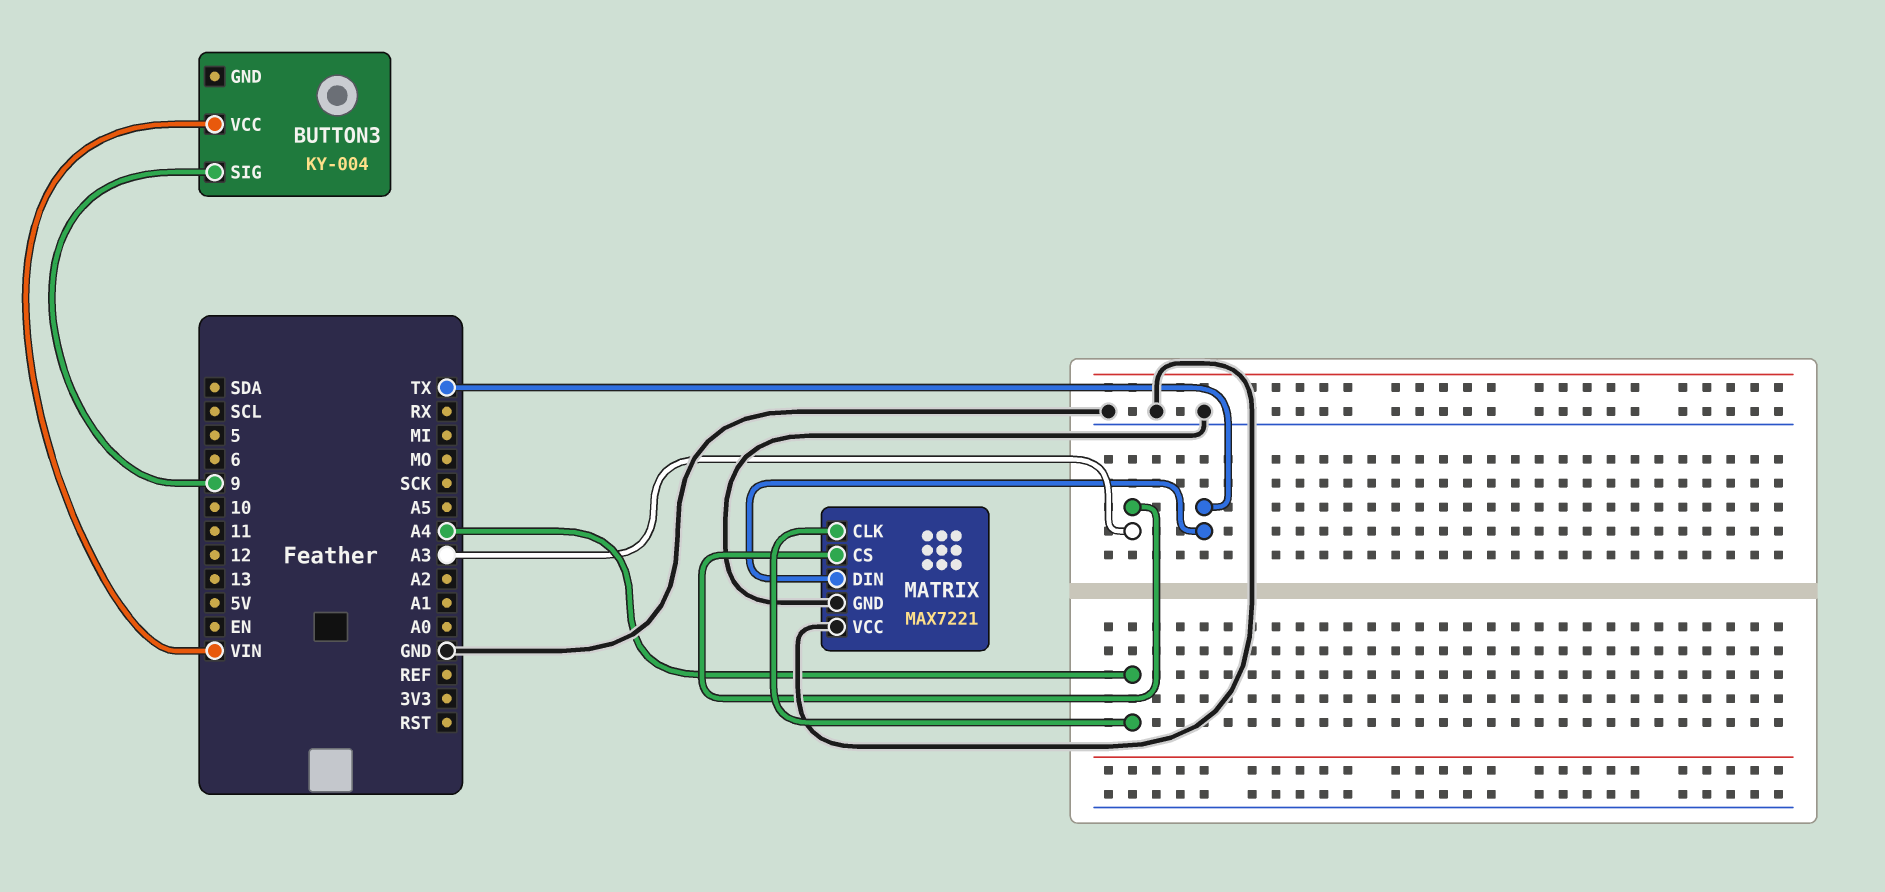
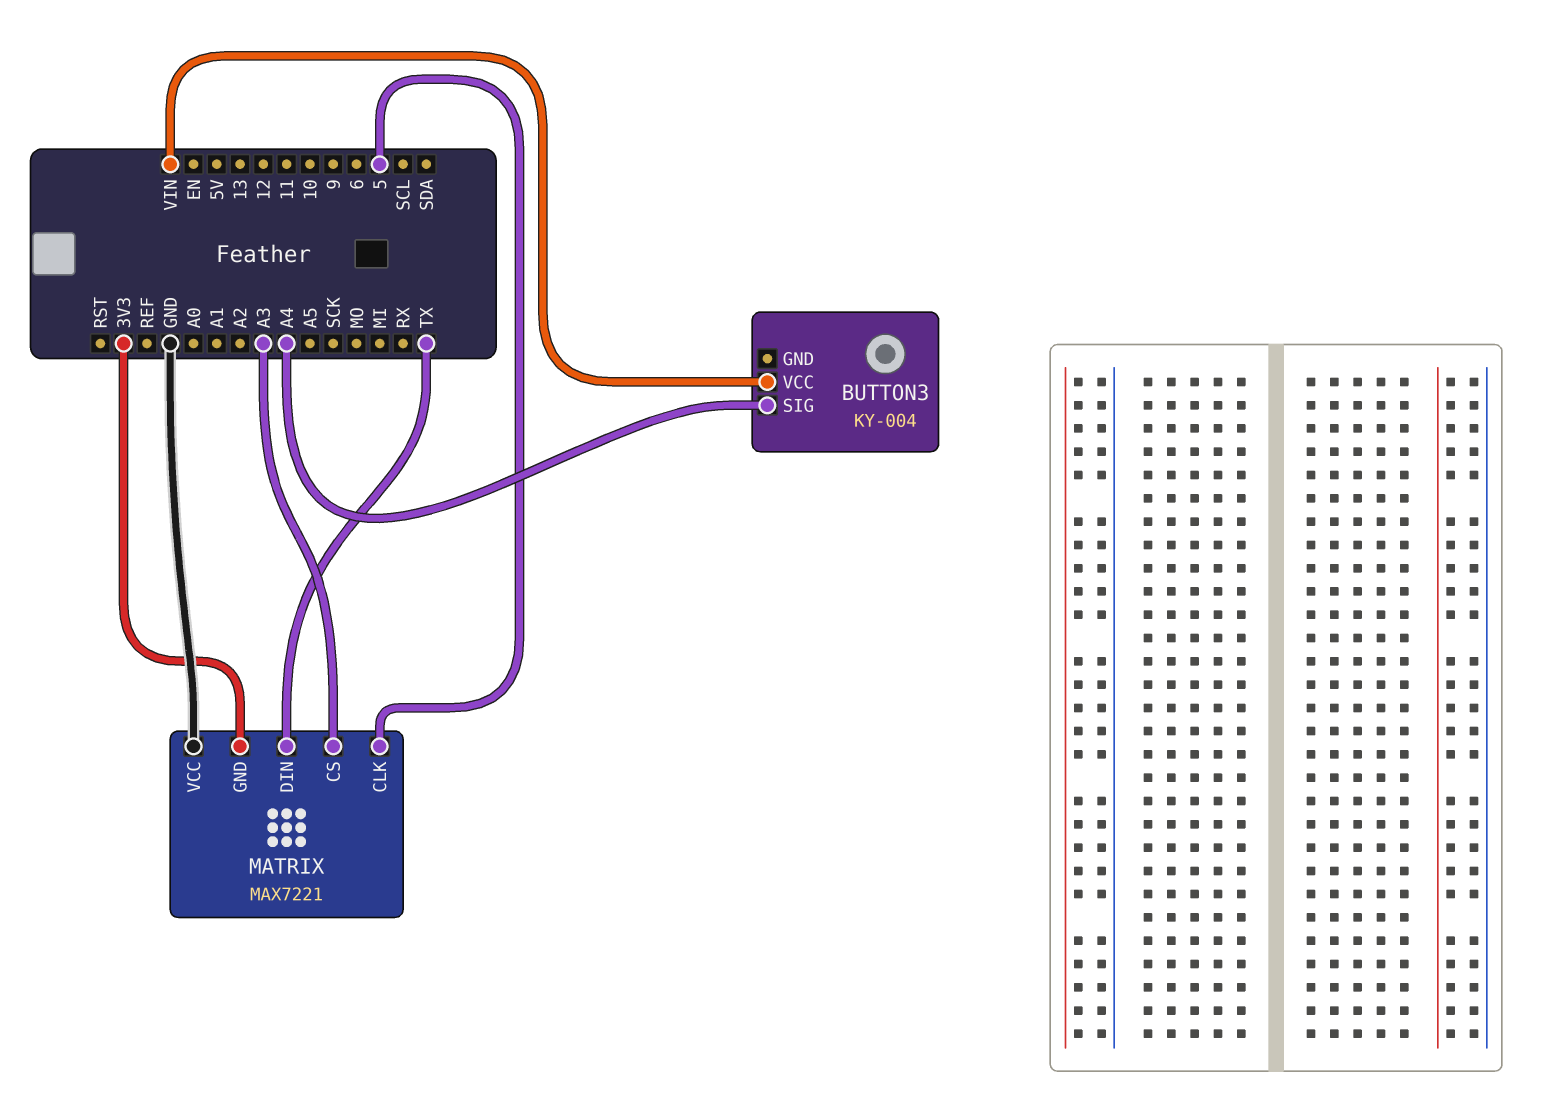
BUTTON3 pin SIG: 9 -> A4
MATRIX pin CLK: A4 -> 5
MATRIX pin GND: GND -> 3V3

